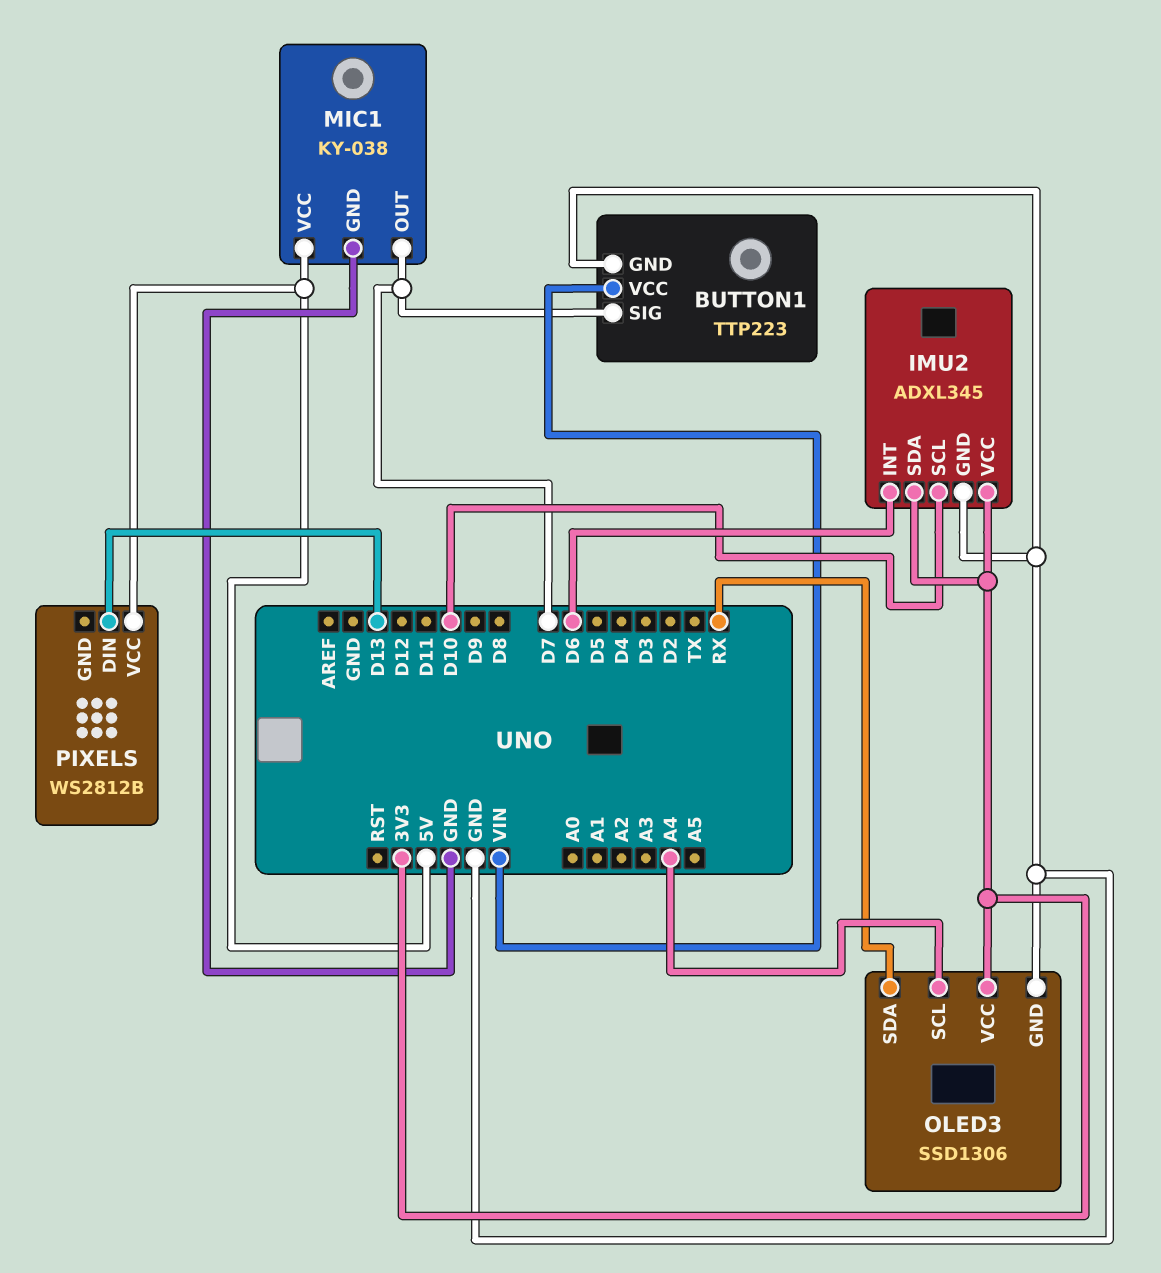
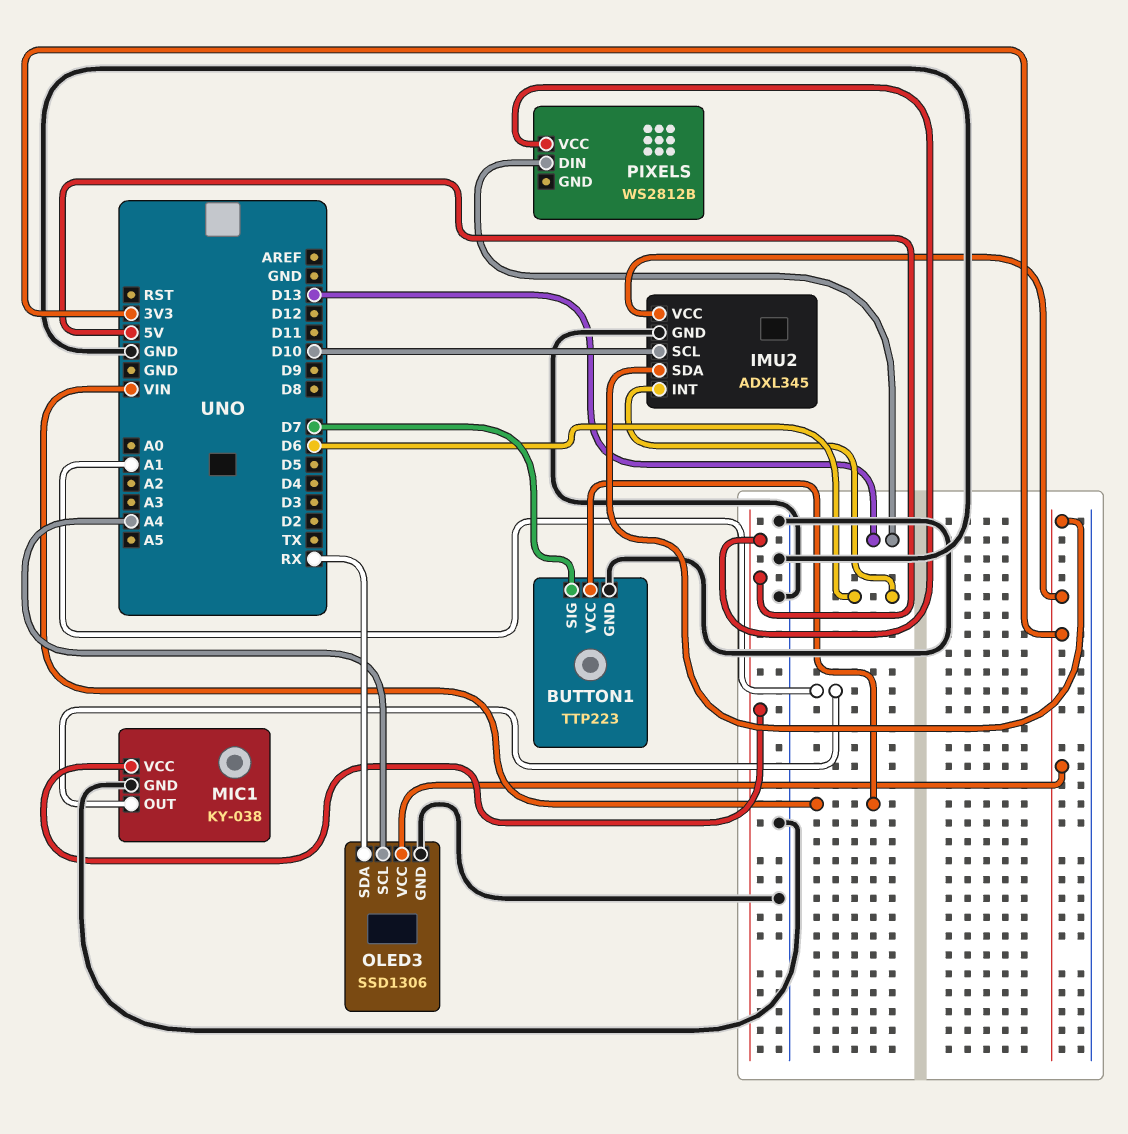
MIC1 pin OUT: D7 -> A1

